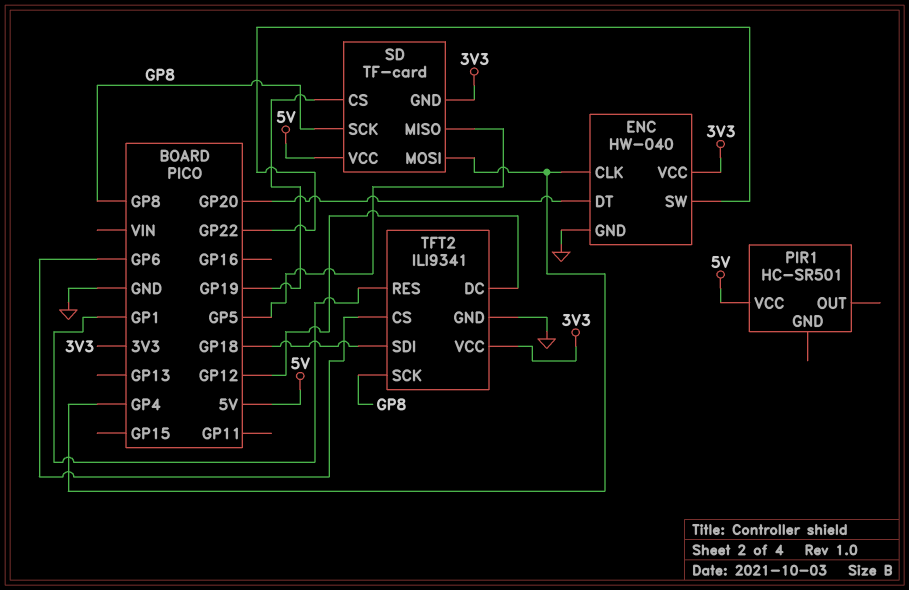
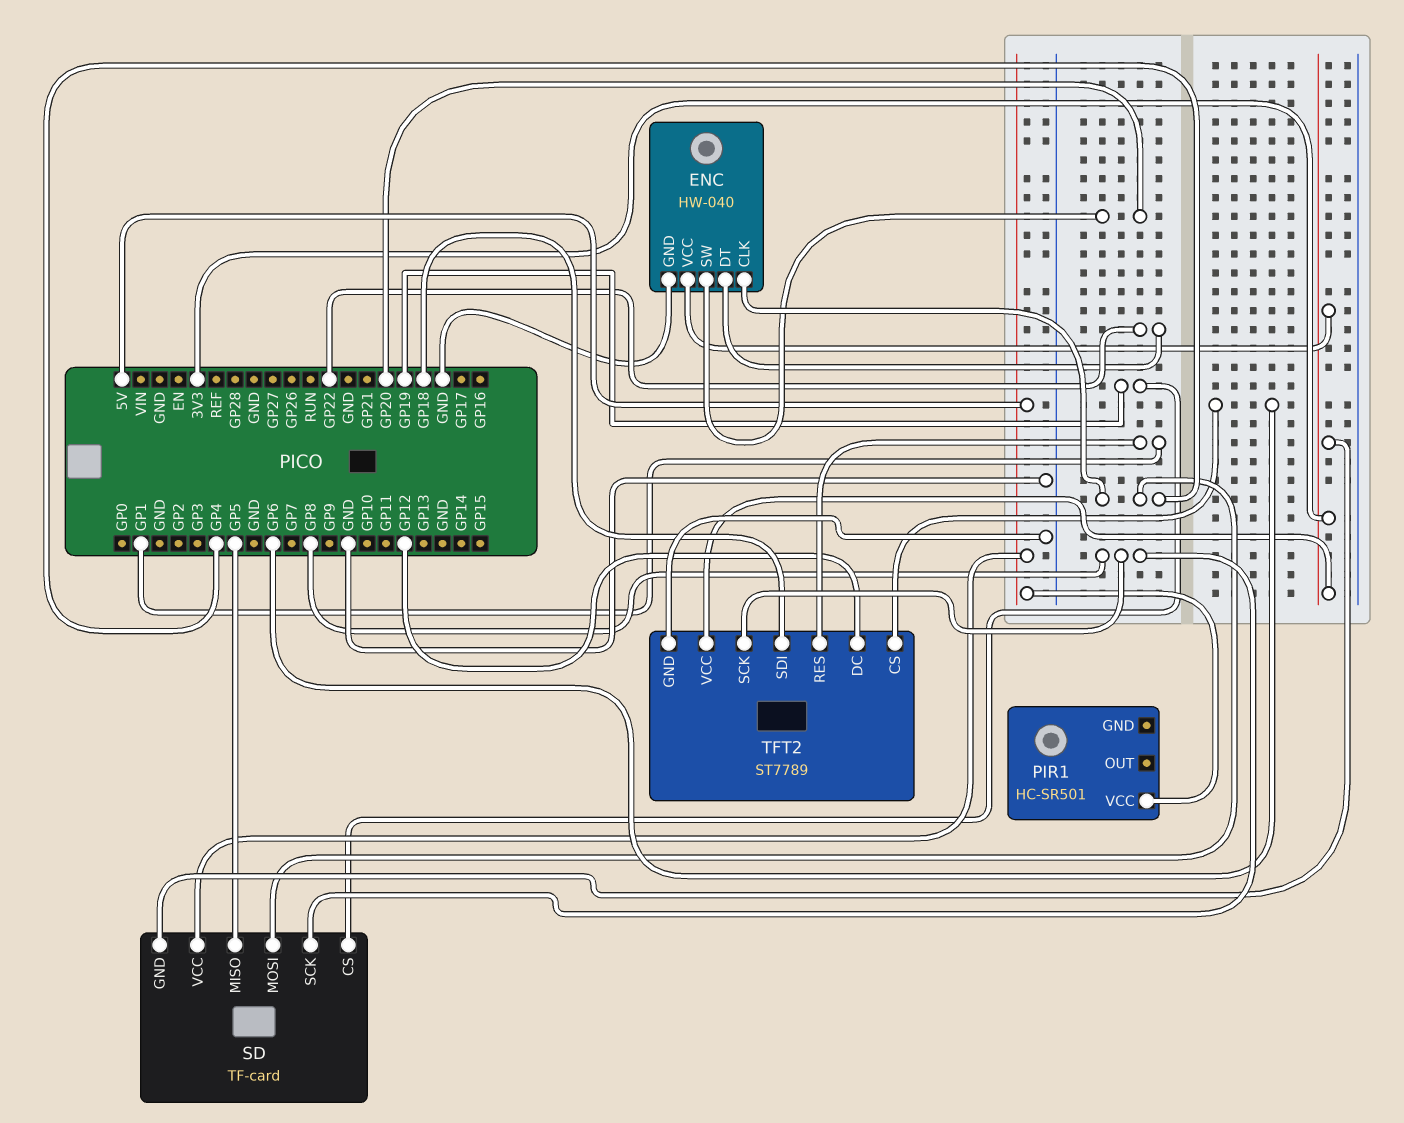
ENC pin DT: GP20 -> GP22
ENC pin SW: GP22 -> GP20
TFT2: ILI9341 -> ST7789

